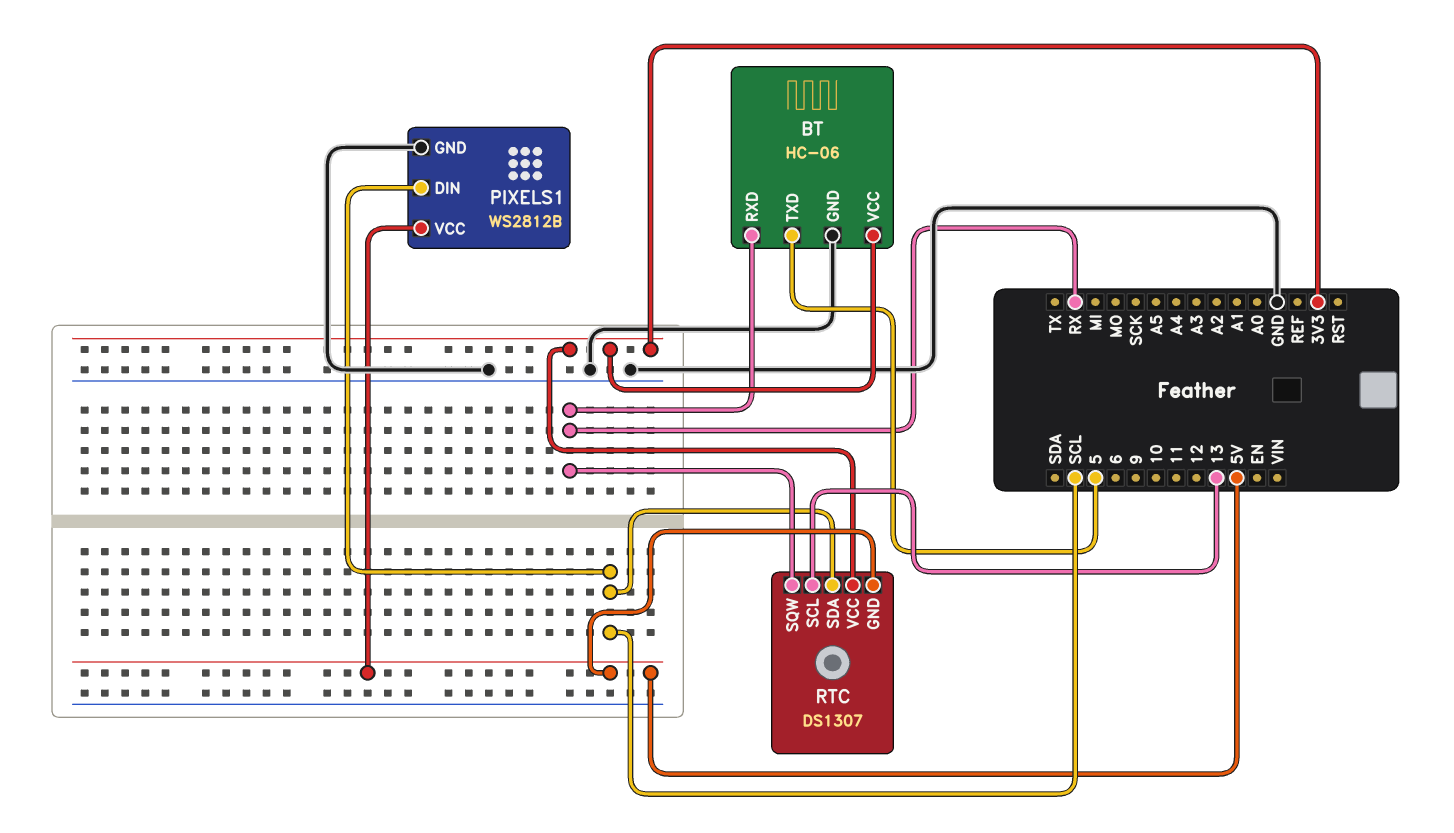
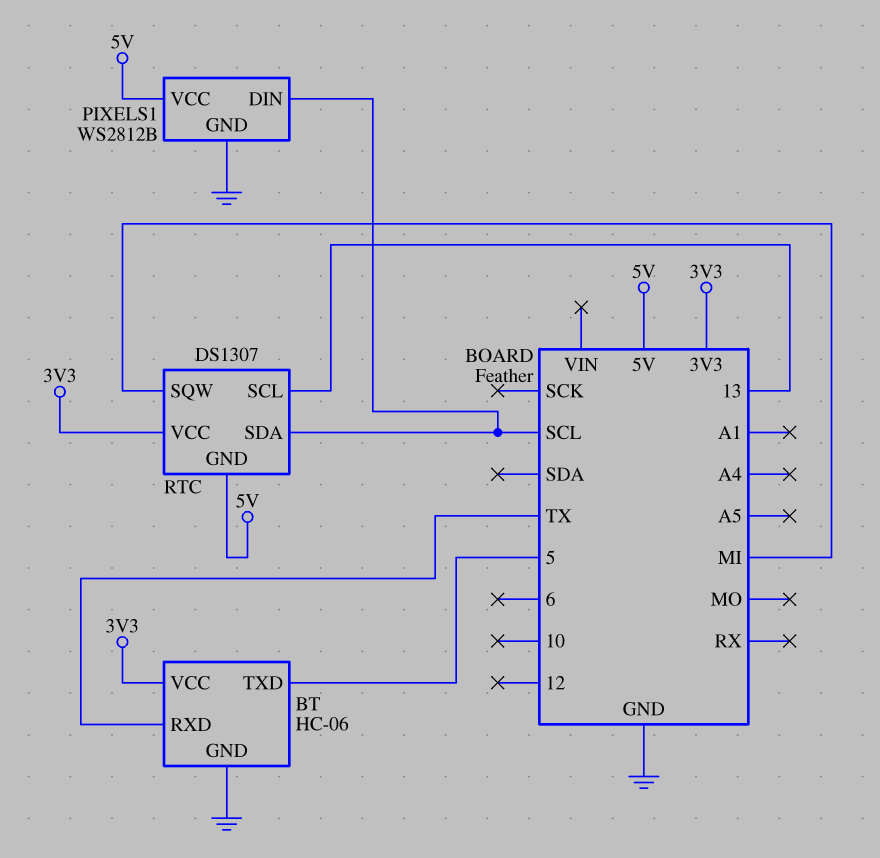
BT pin RXD: RX -> TX
RTC pin SQW: RX -> MI

